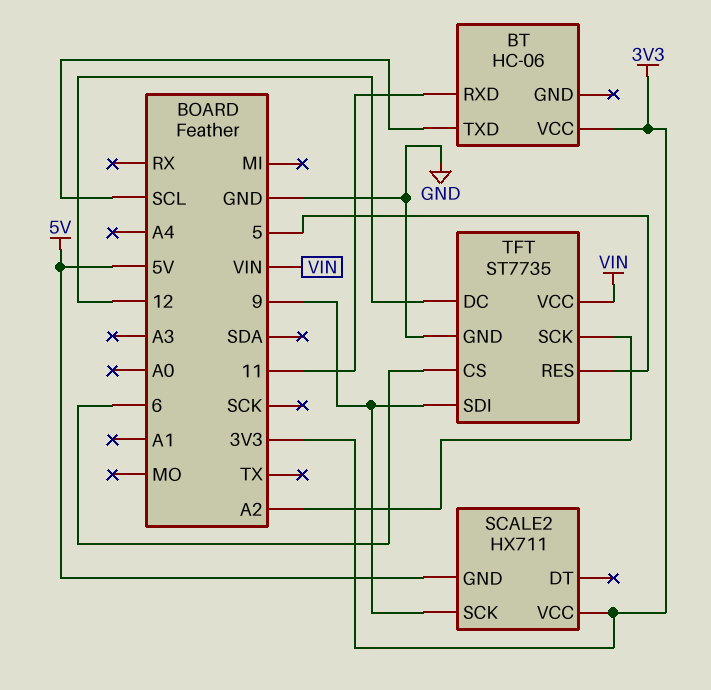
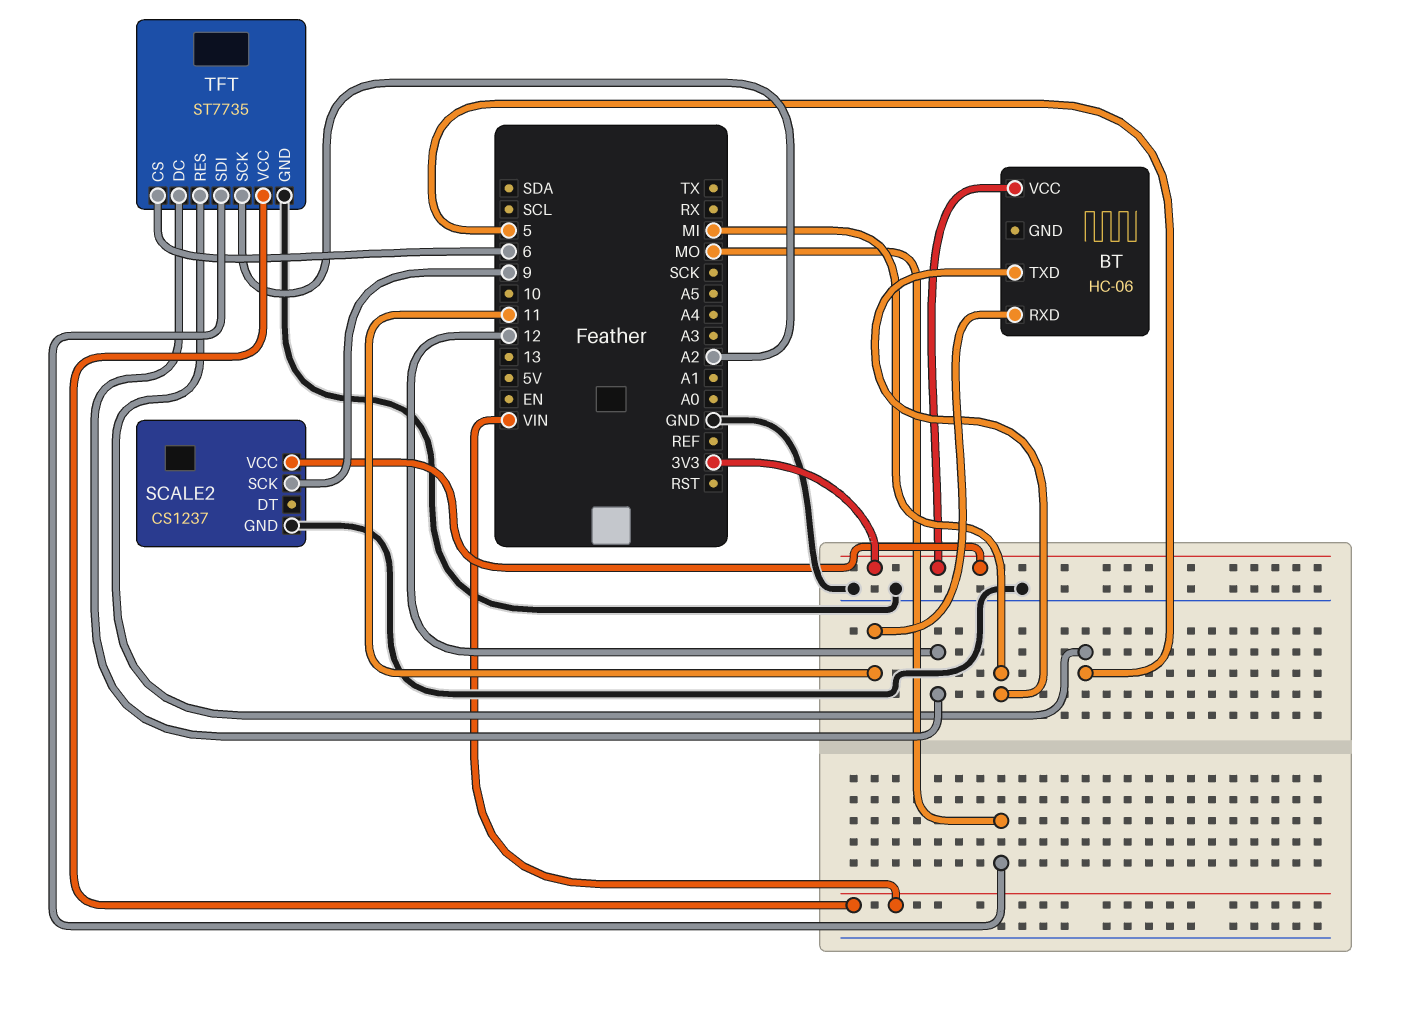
BT pin TXD: SCL -> MI
SCALE2: HX711 -> CS1237
SCALE2 pin GND: 5V -> GND
TFT pin SDI: 9 -> MO

